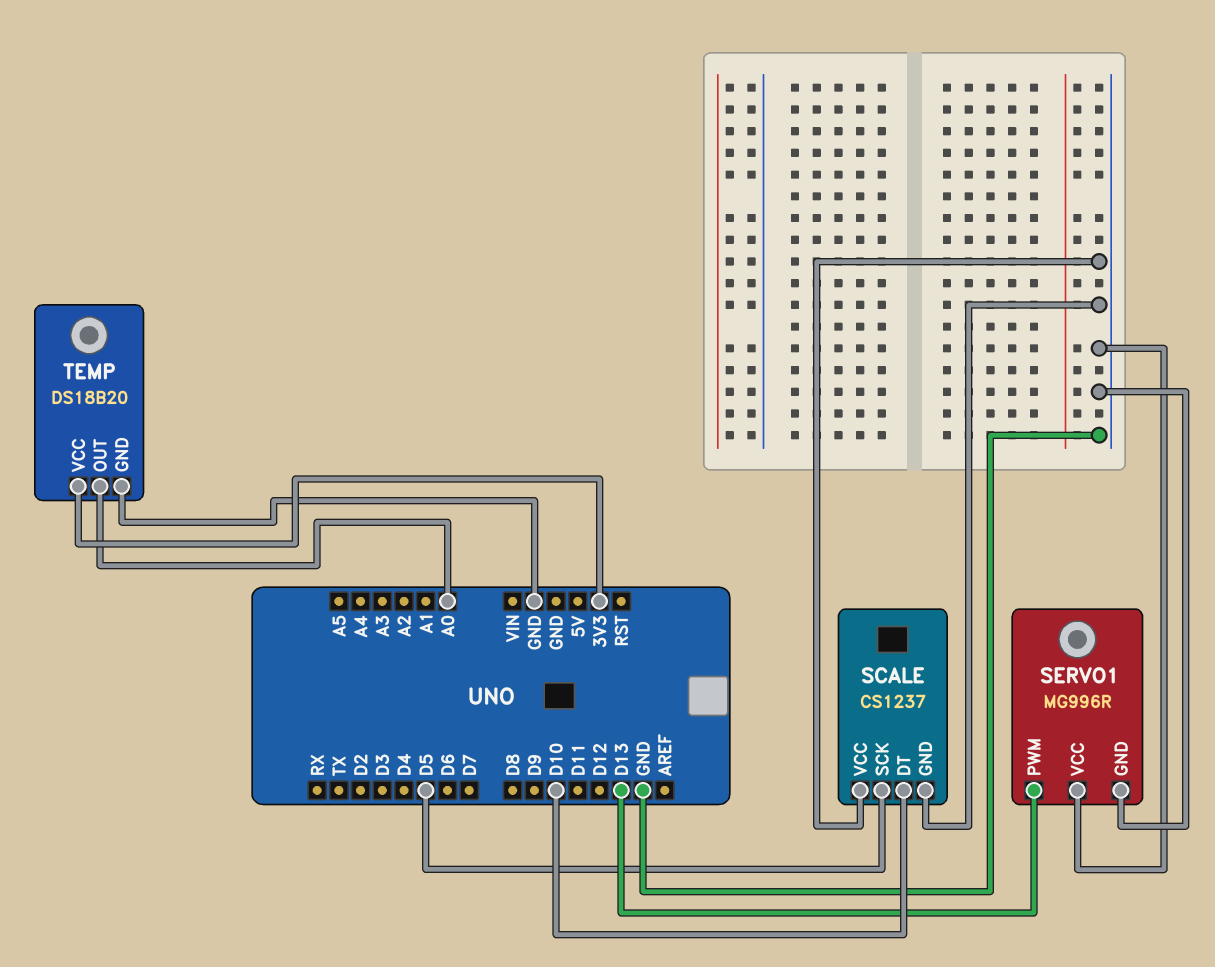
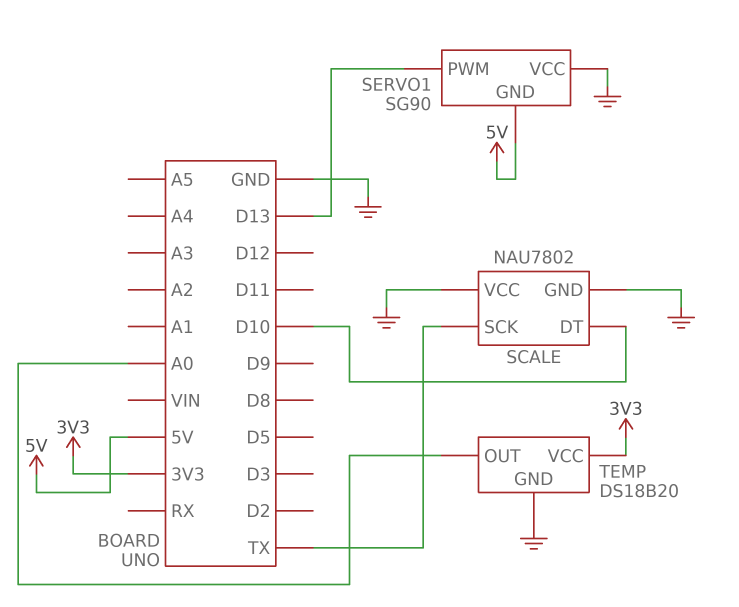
SCALE: CS1237 -> NAU7802
SCALE pin SCK: D5 -> TX
SERVO1: MG996R -> SG90
SERVO1 pin GND: GND -> 5V

